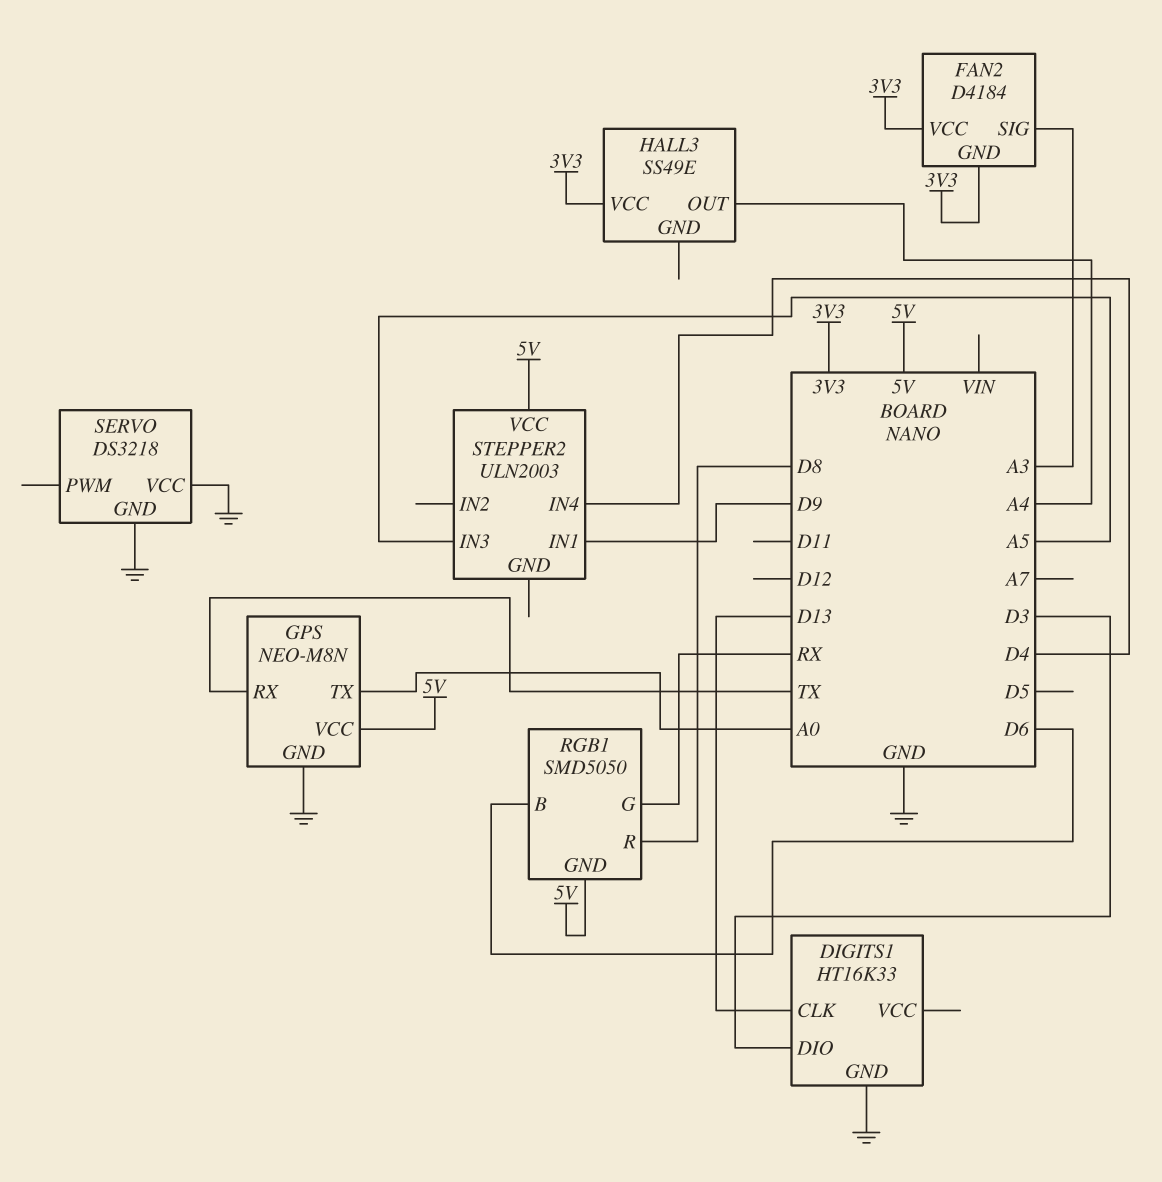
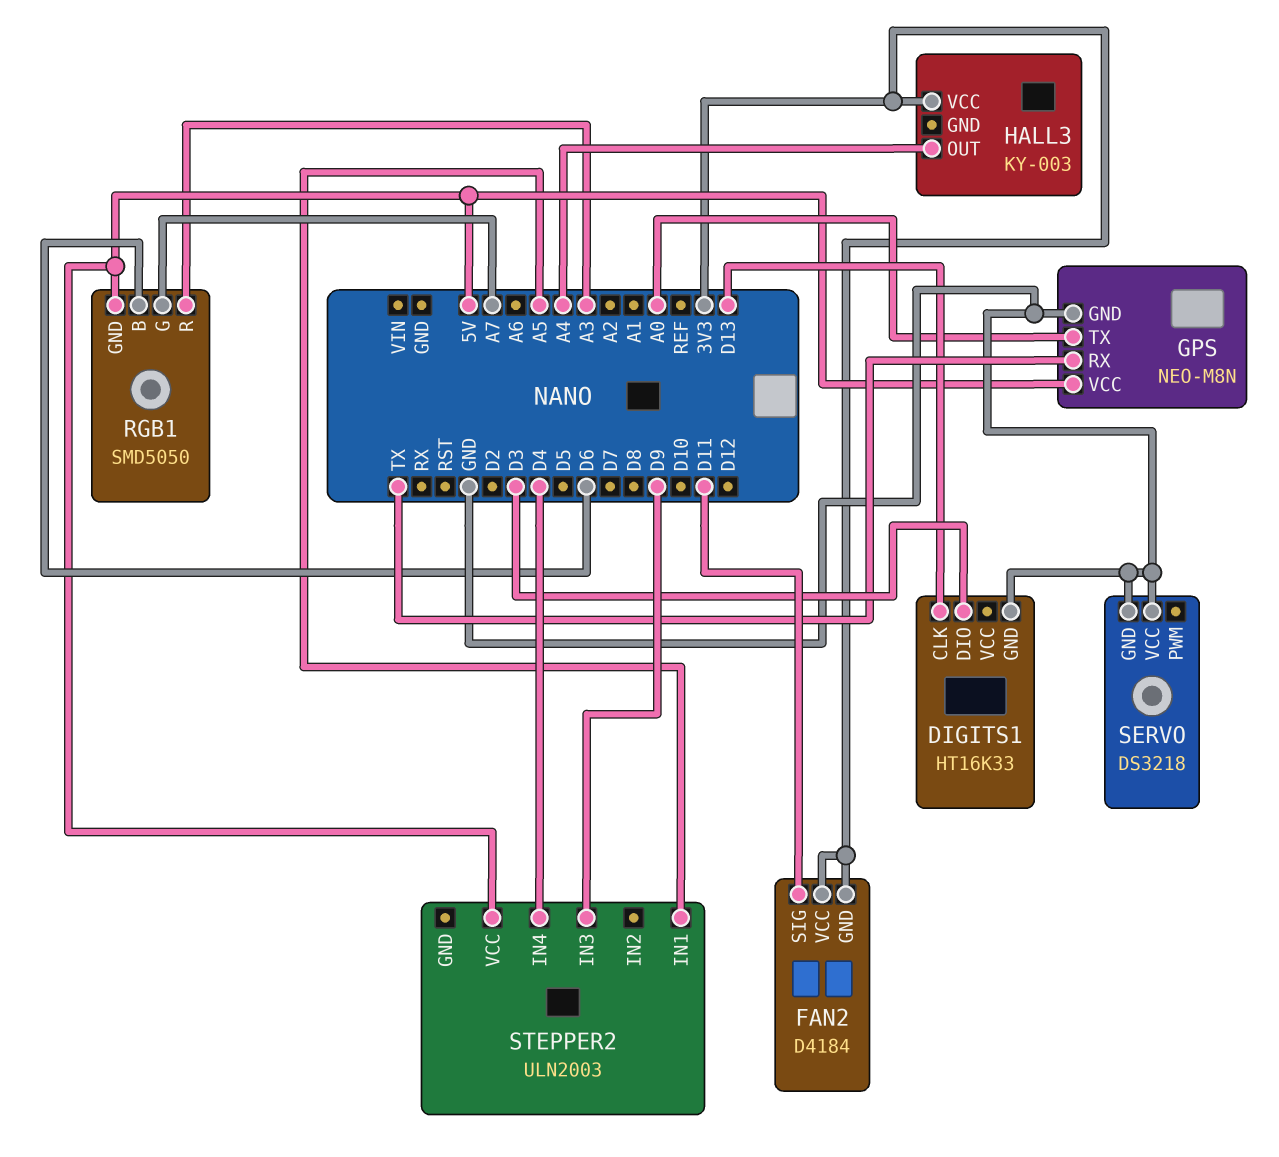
FAN2 pin SIG: A3 -> D11
HALL3: SS49E -> KY-003
RGB1 pin G: RX -> A7
RGB1 pin R: D8 -> A3
STEPPER2 pin IN1: D9 -> A5
STEPPER2 pin IN3: A5 -> D9

